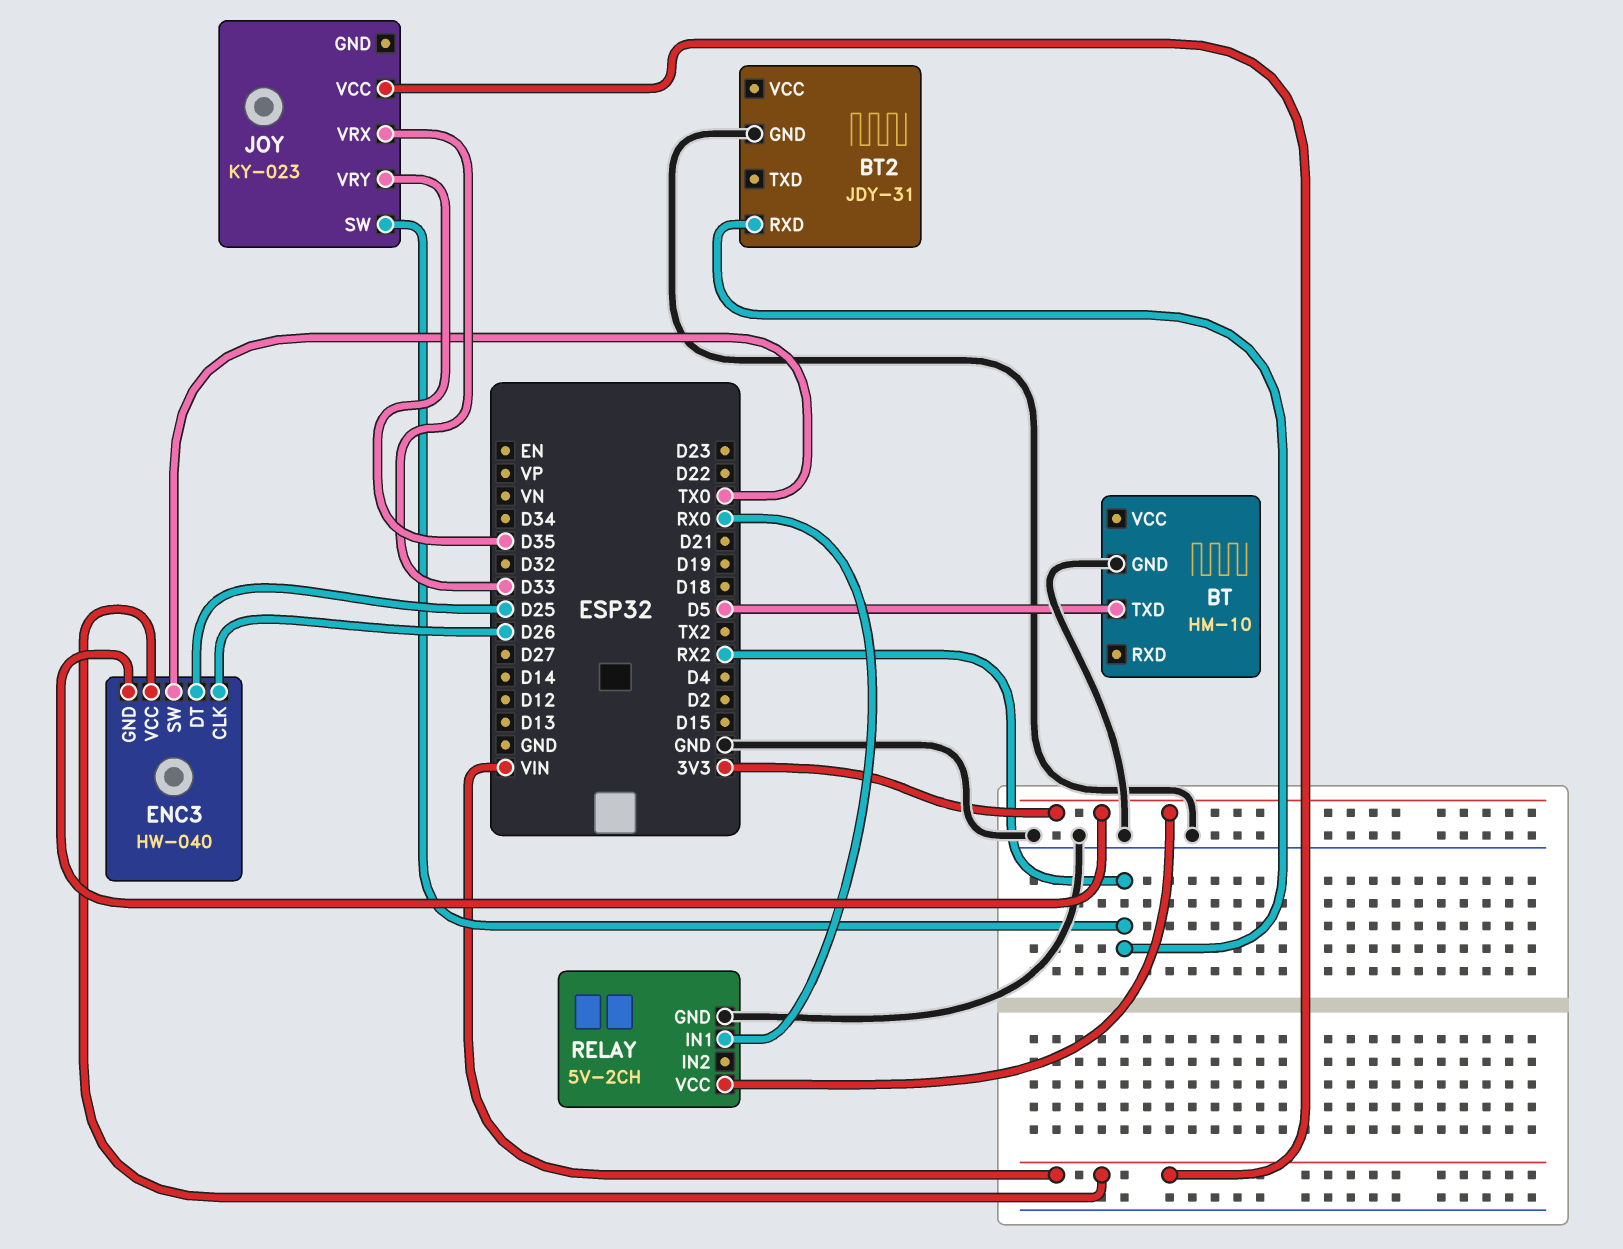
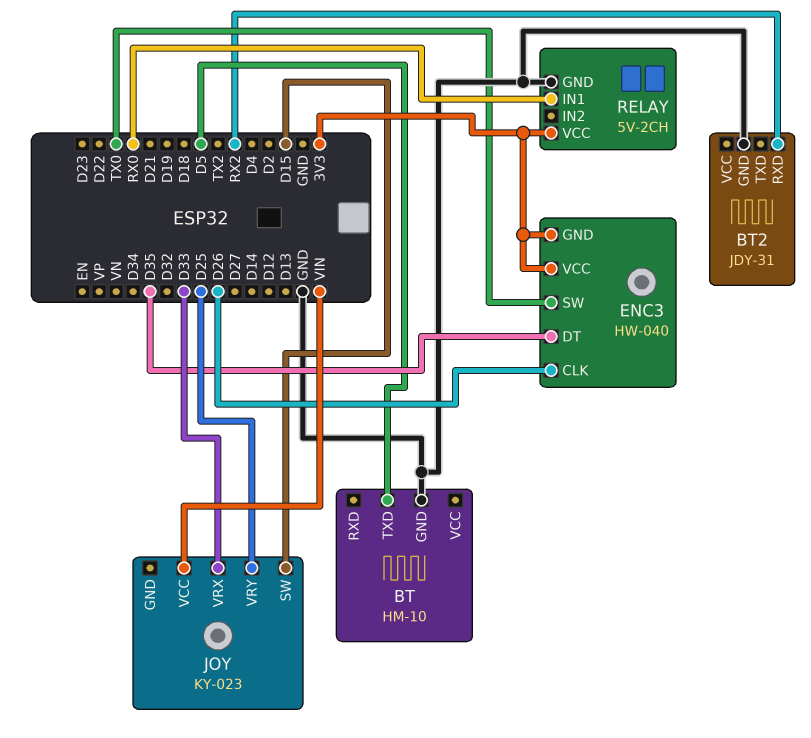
ENC3 pin DT: D25 -> D35
ENC3 pin VCC: VIN -> 3V3
JOY pin SW: RX2 -> D15
JOY pin VRY: D35 -> D25

